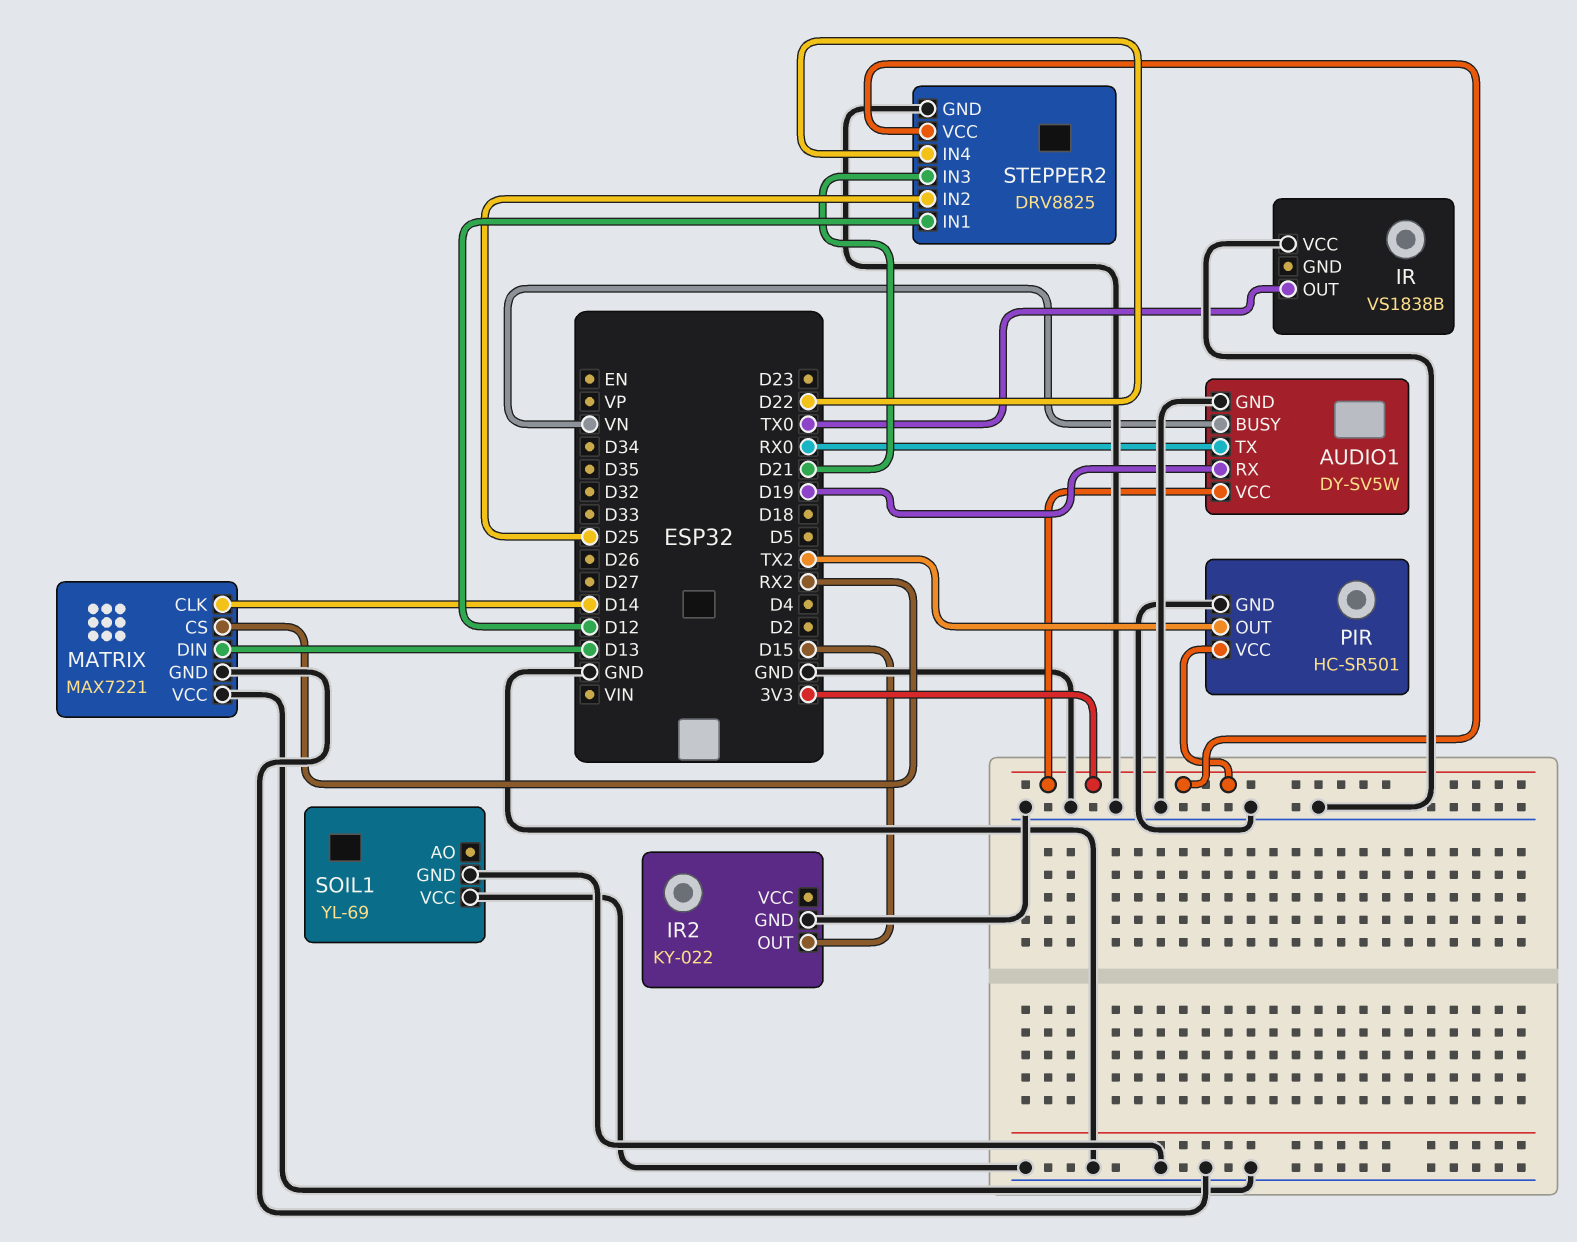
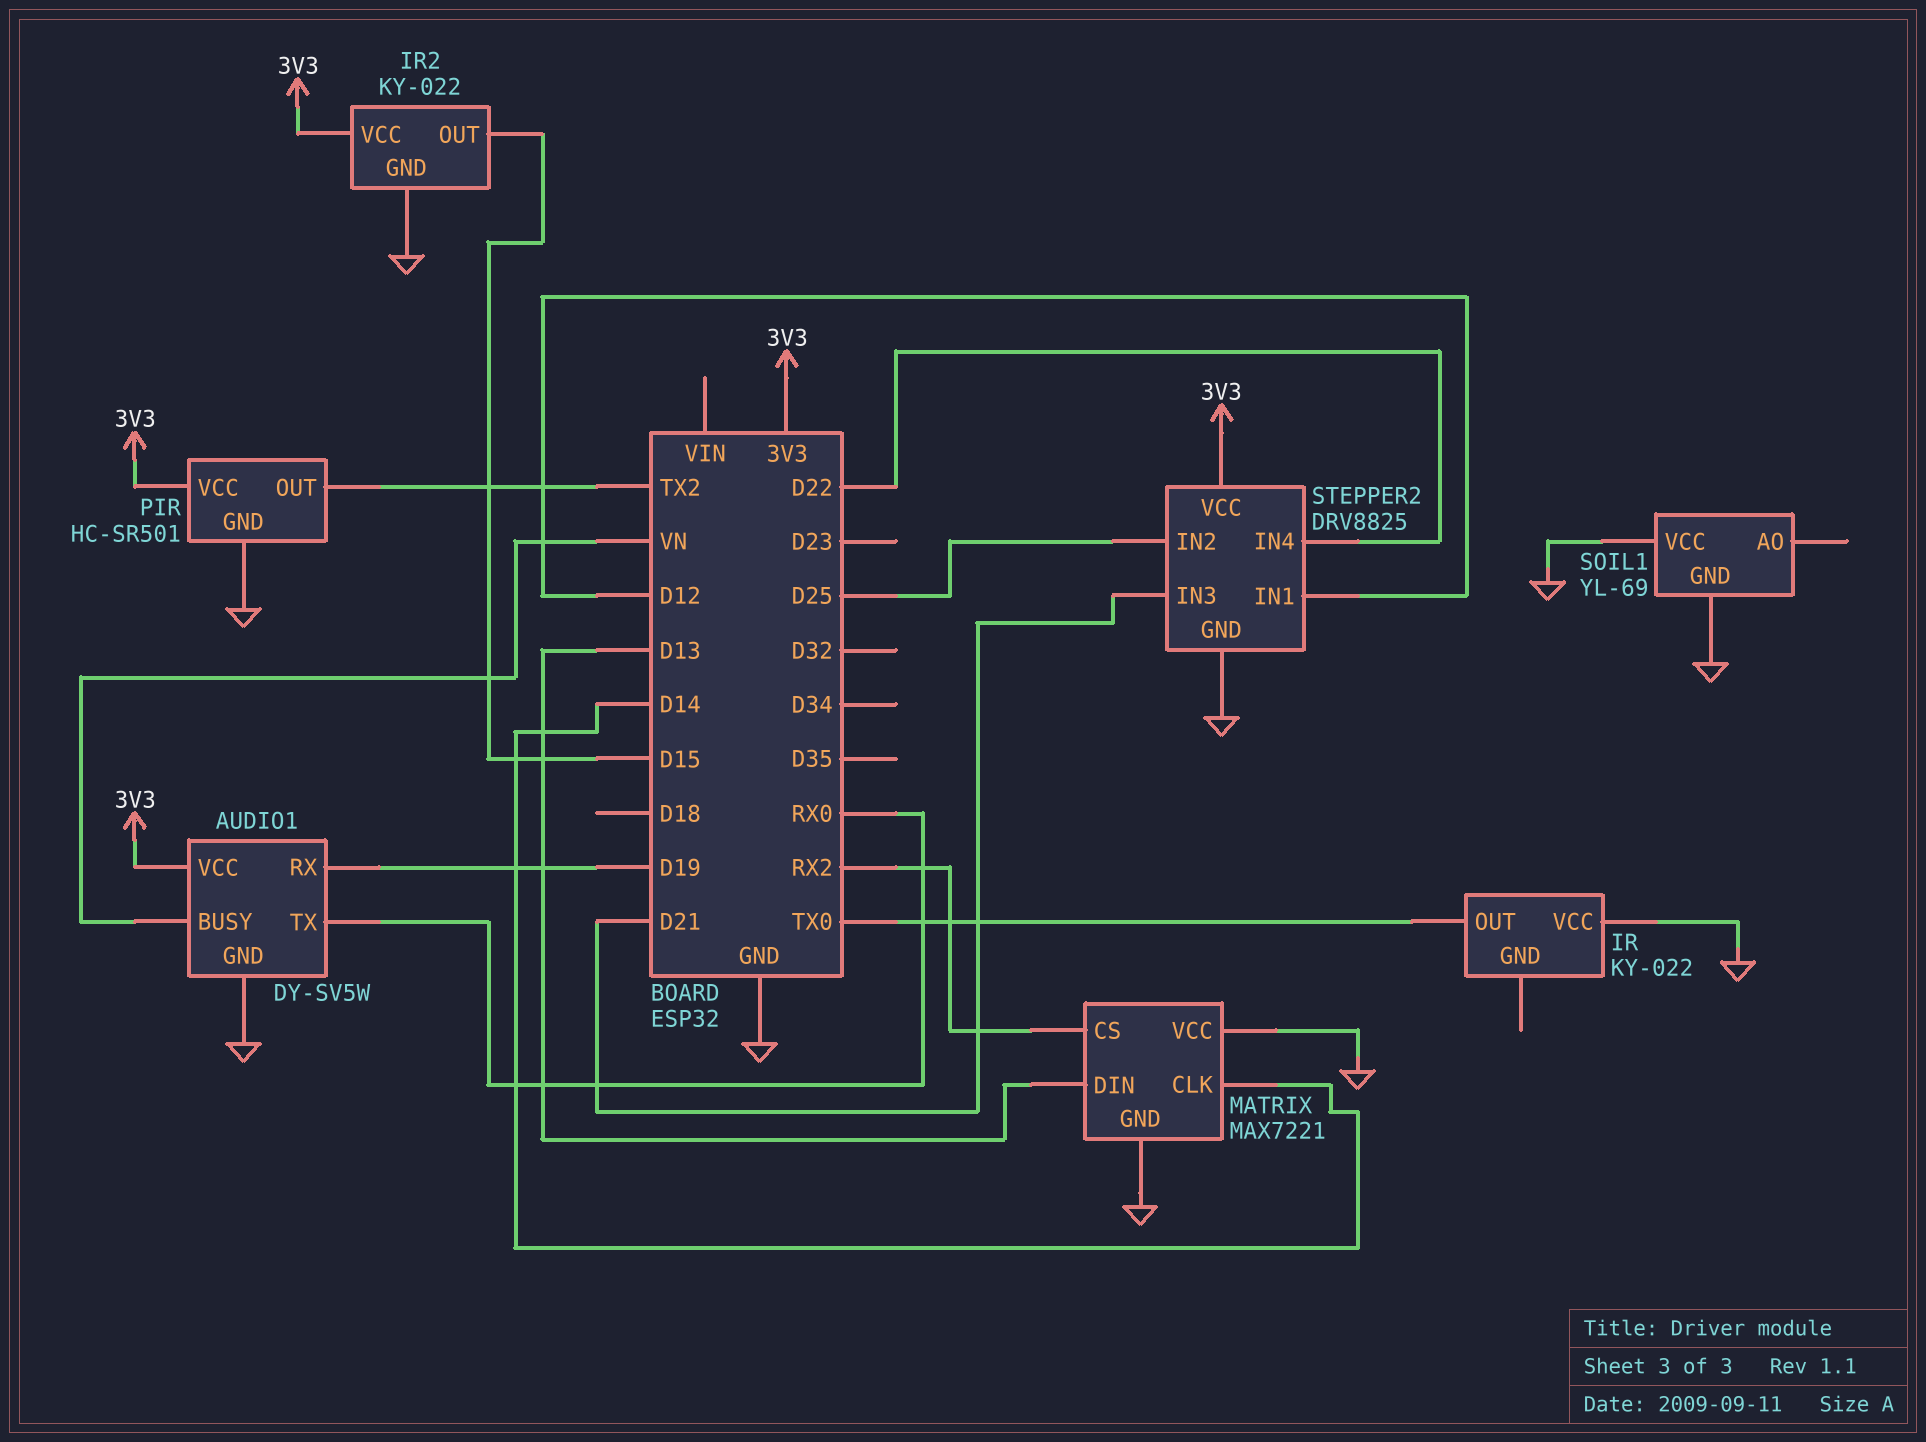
IR: VS1838B -> KY-022
IR2 pin VCC: none -> 3V3

